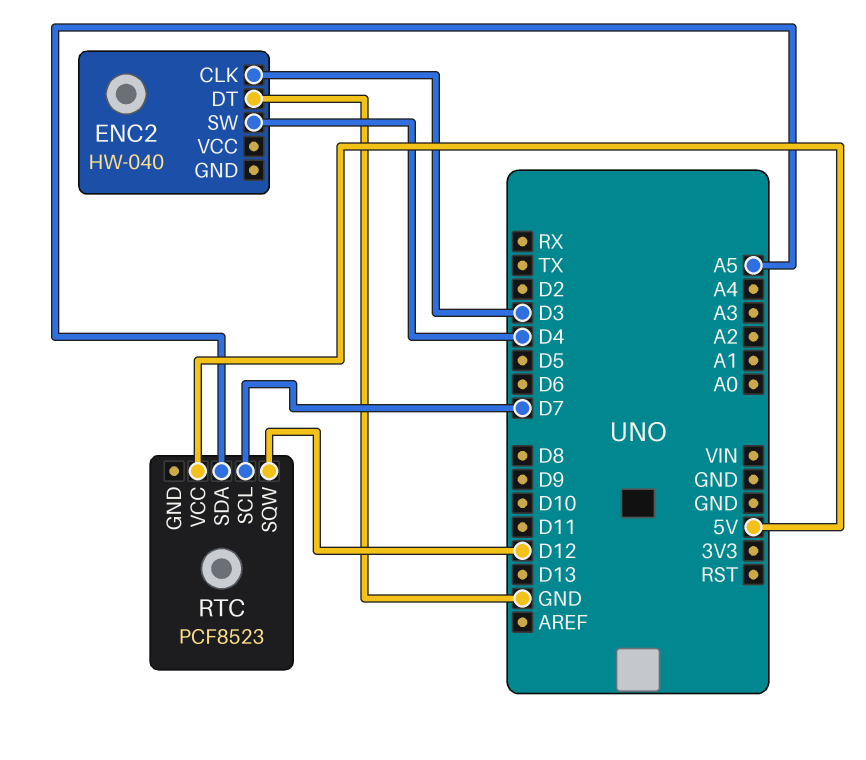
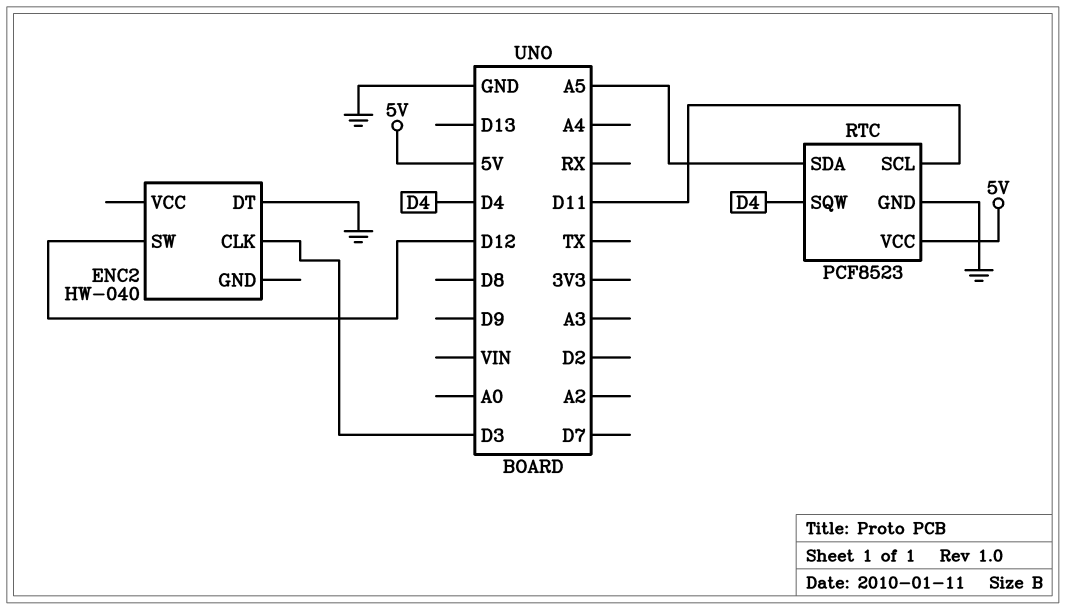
ENC2 pin SW: D4 -> D12
RTC pin GND: none -> GND
RTC pin SCL: D7 -> D11
RTC pin SQW: D12 -> D4

